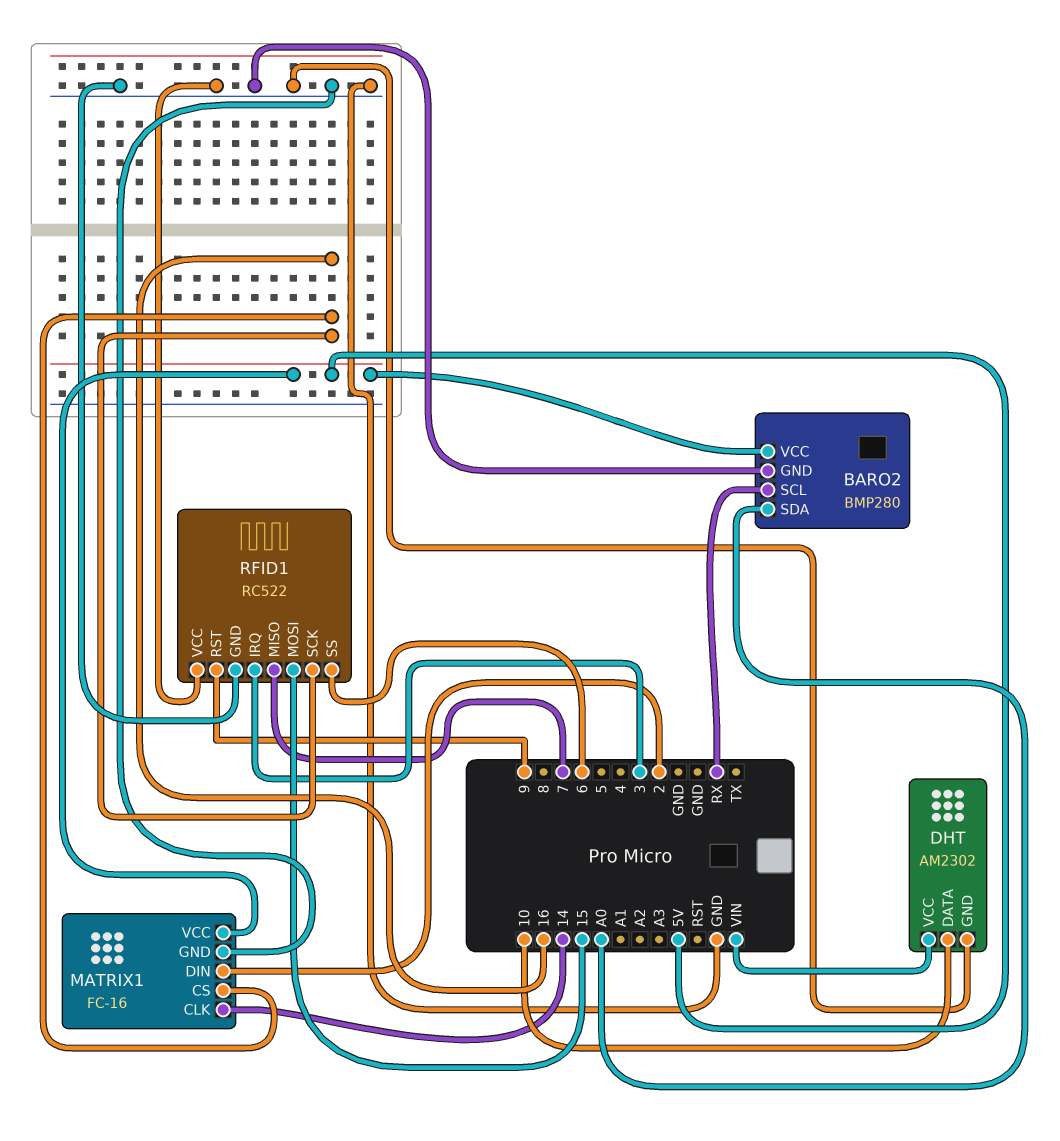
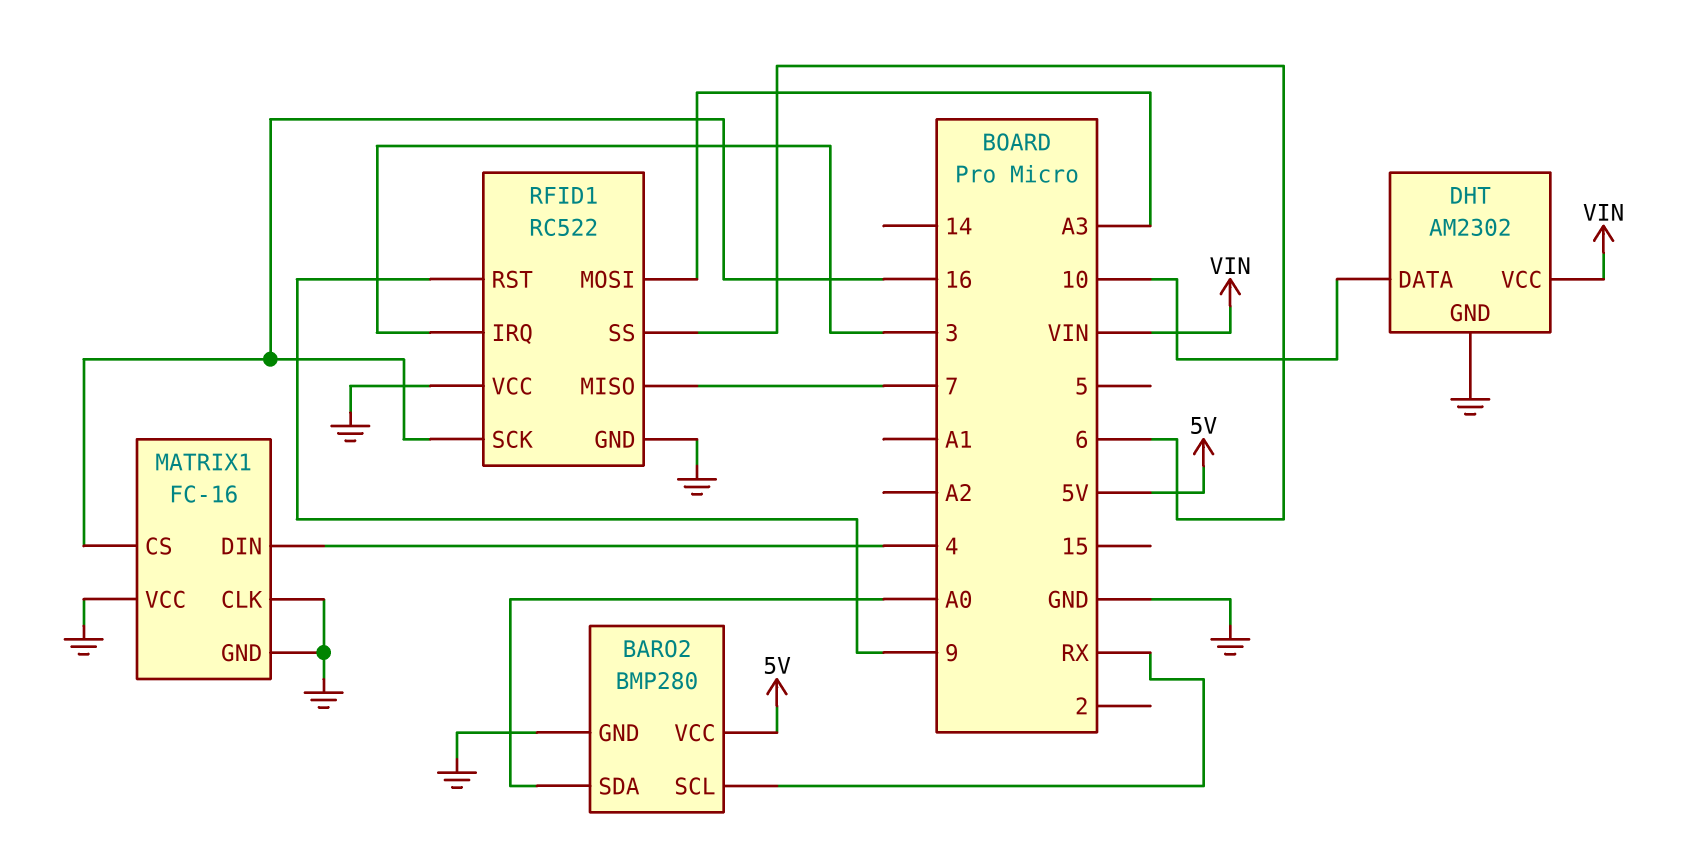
MATRIX1 pin CLK: 14 -> GND
MATRIX1 pin DIN: 2 -> 4
MATRIX1 pin VCC: 5V -> GND
RFID1 pin MOSI: 15 -> A3

